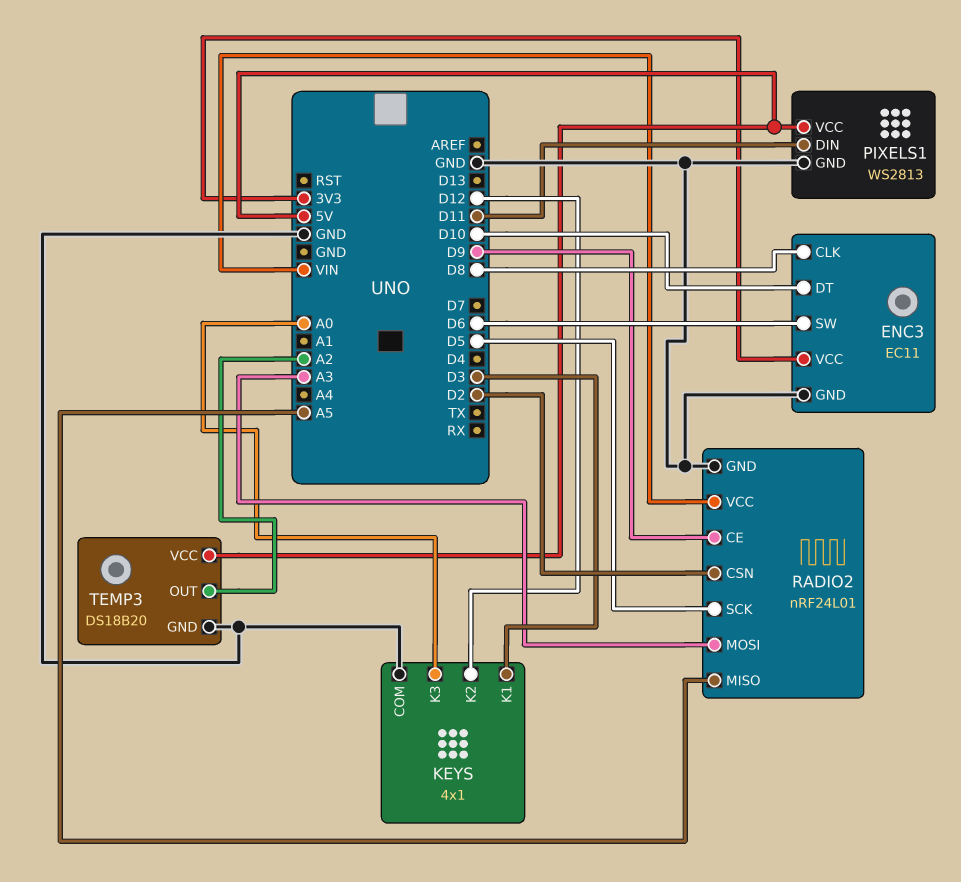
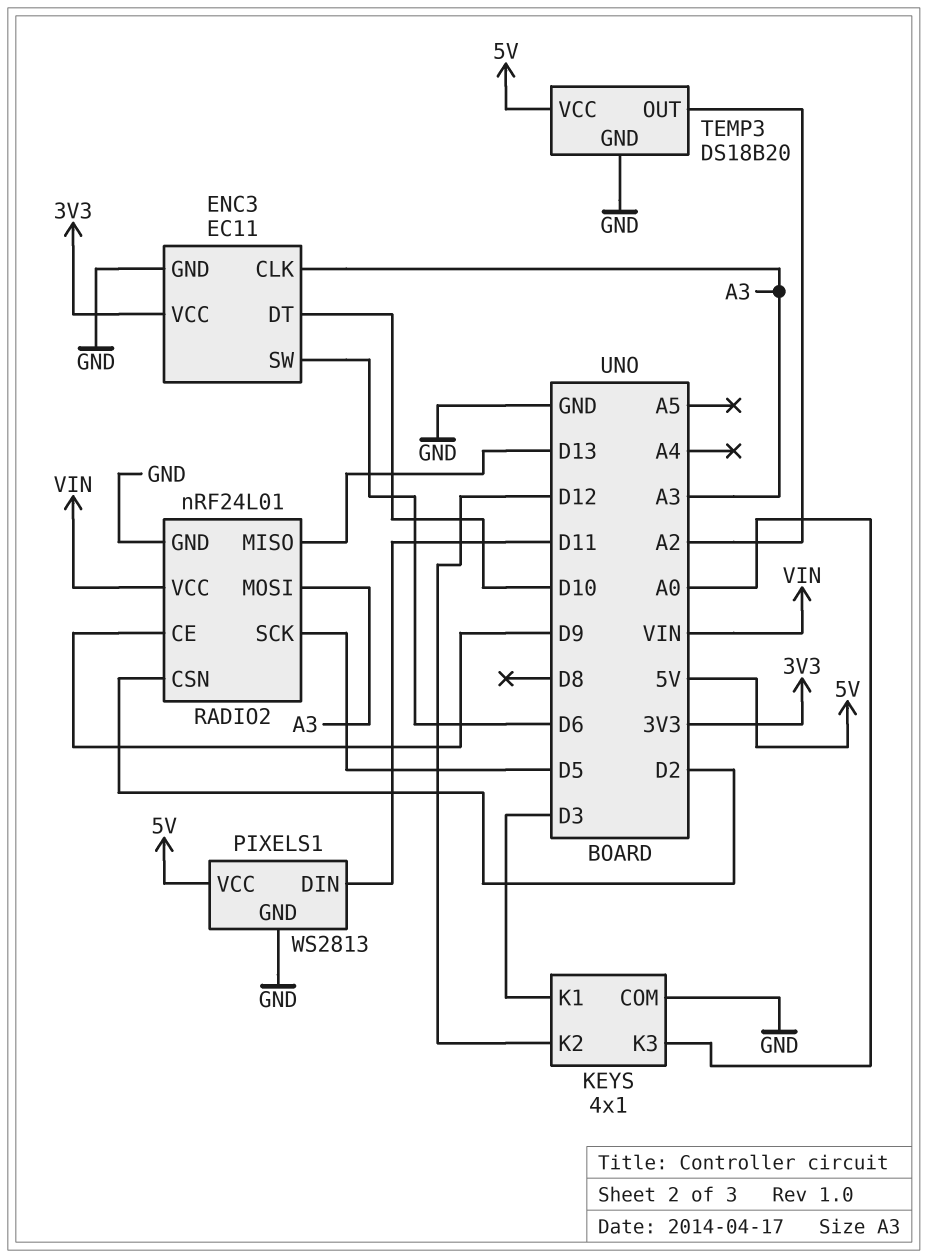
ENC3 pin CLK: D8 -> A3
RADIO2 pin MISO: A5 -> D13

